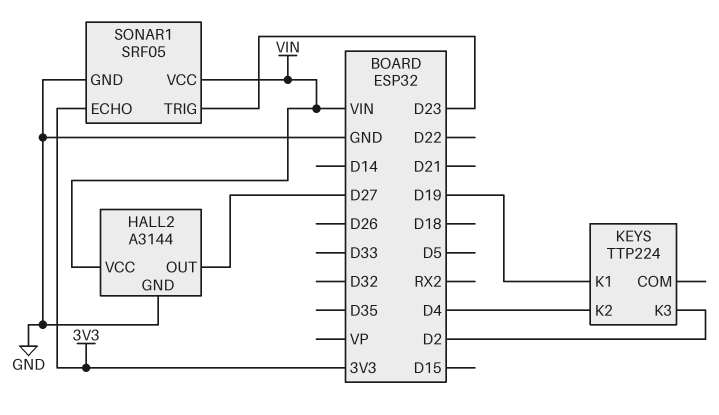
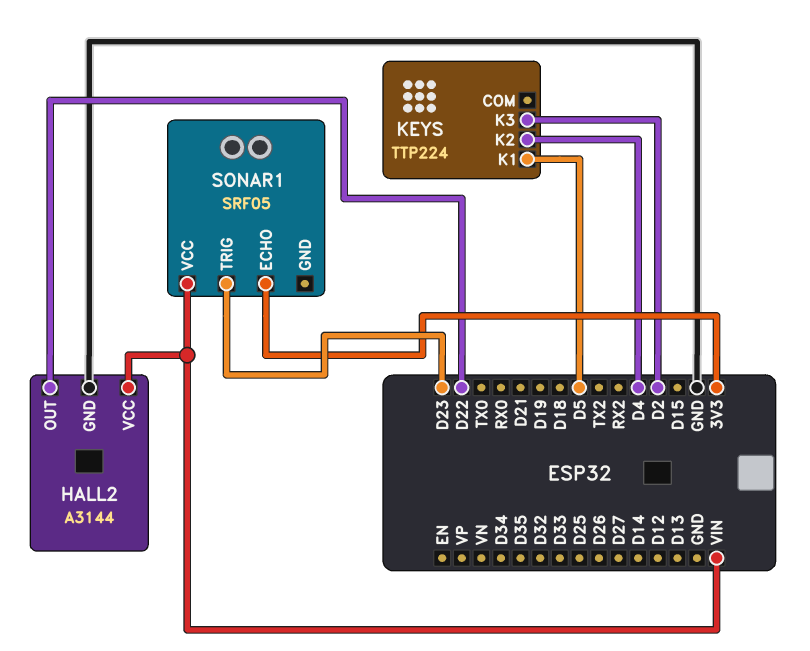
HALL2 pin OUT: D27 -> D22
KEYS pin K1: D19 -> D5
SONAR1 pin GND: GND -> none

